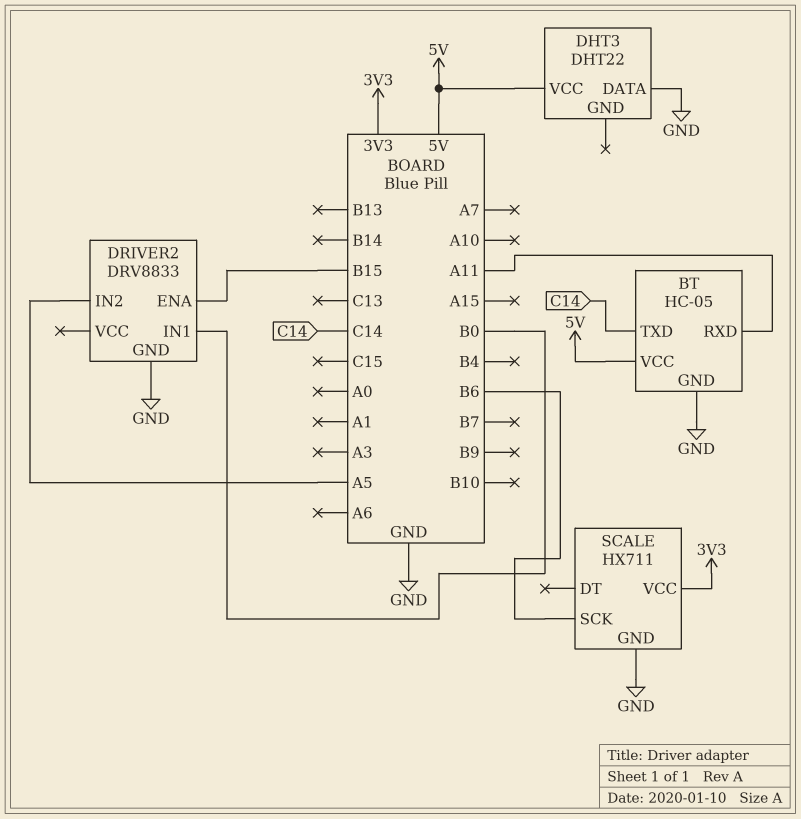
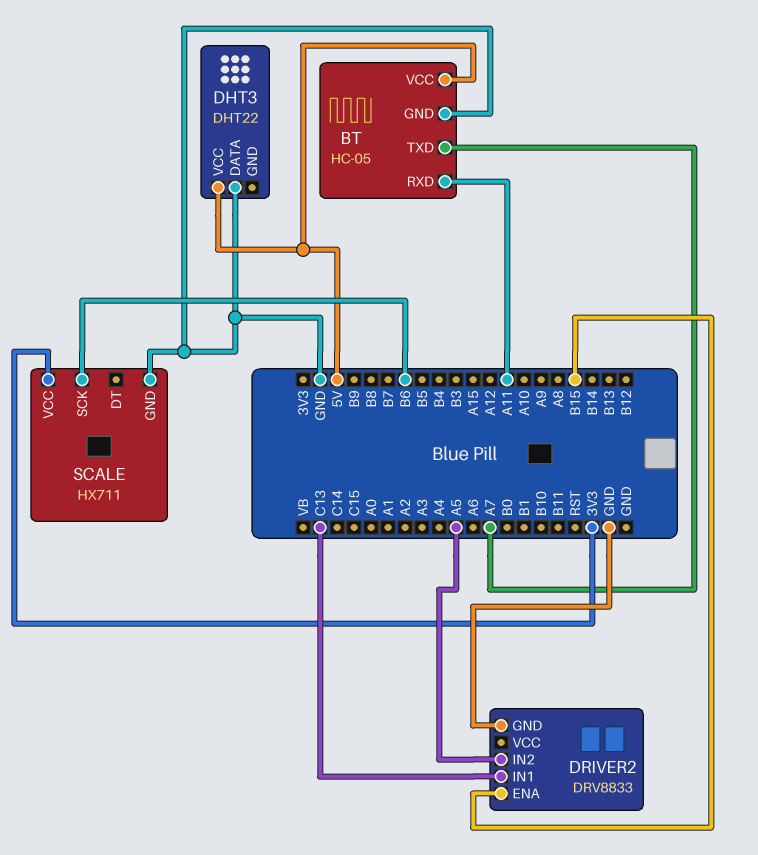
BT pin TXD: C14 -> A7
DRIVER2 pin IN1: B0 -> C13

